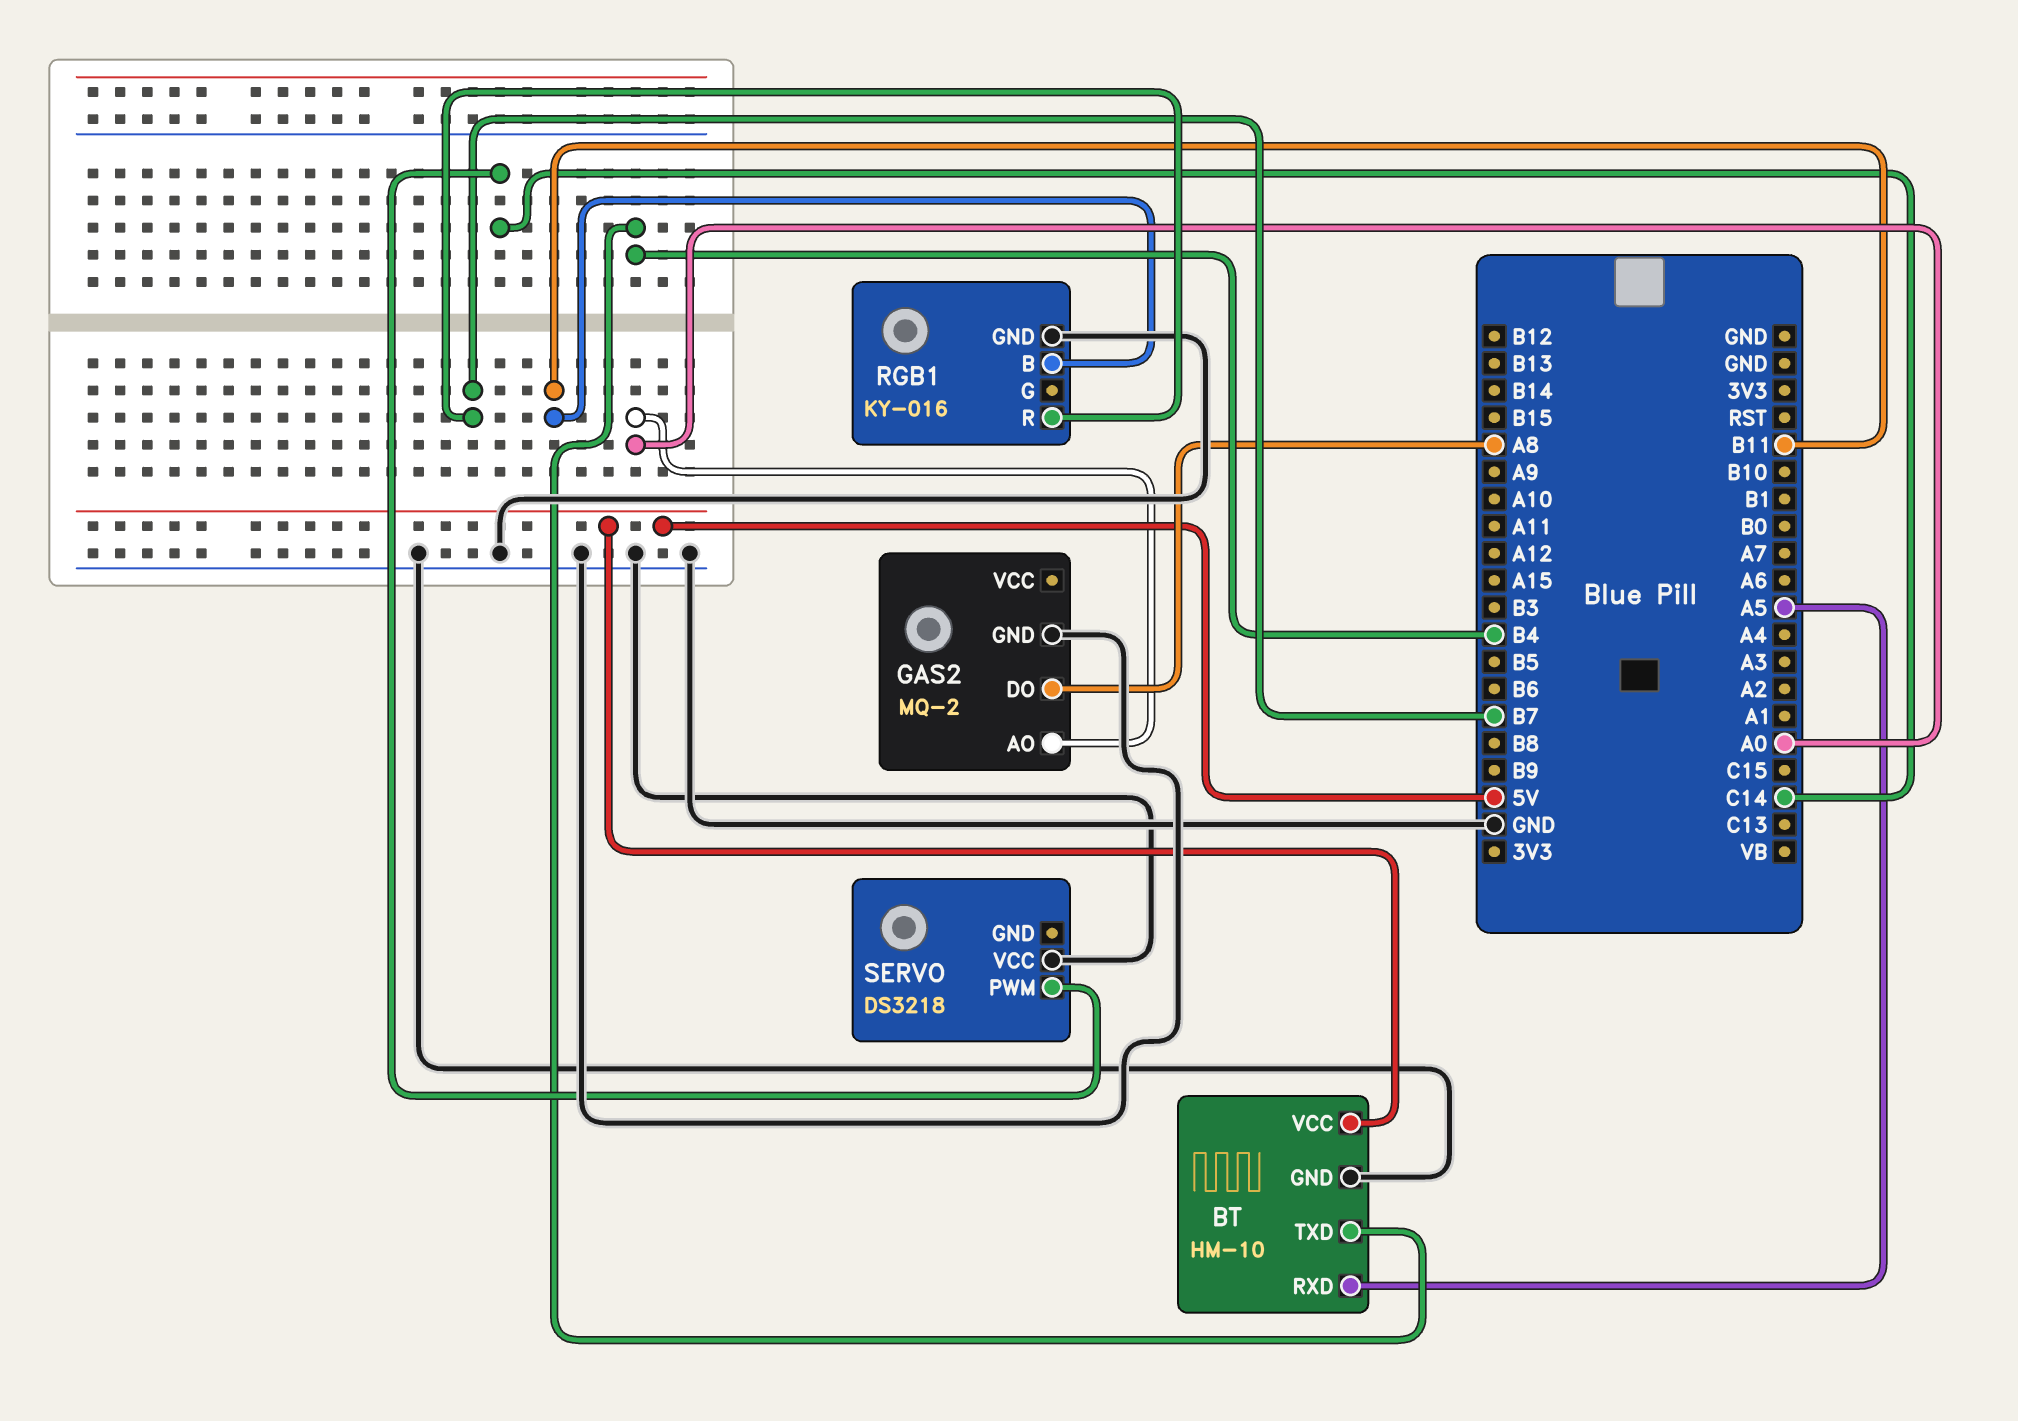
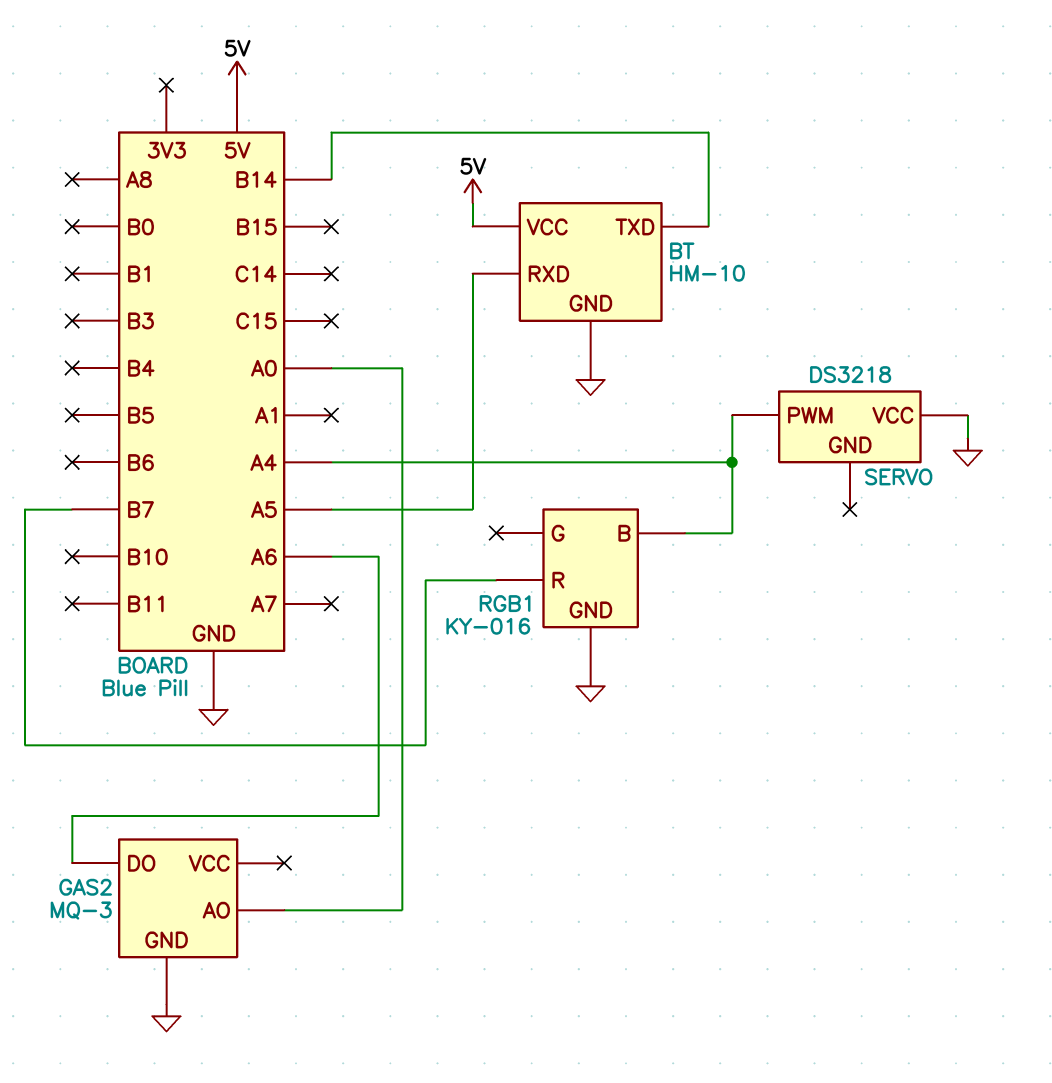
BT pin TXD: B4 -> B14
GAS2: MQ-2 -> MQ-3
GAS2 pin DO: A8 -> A6
RGB1 pin B: B11 -> A4
SERVO pin PWM: C14 -> A4

